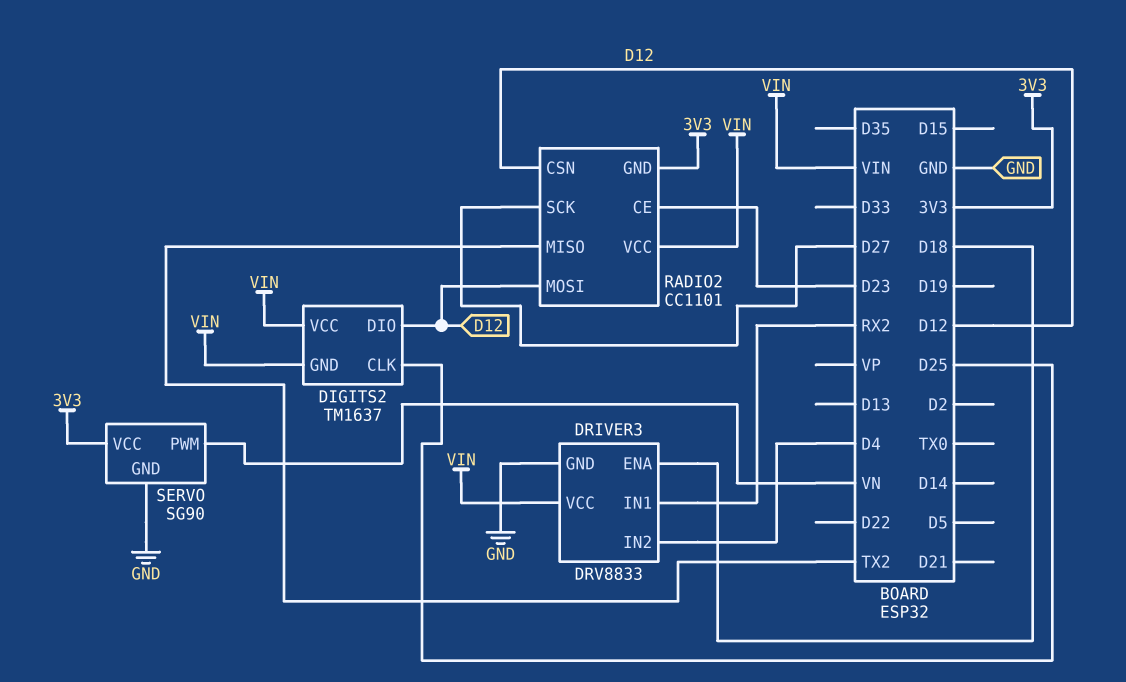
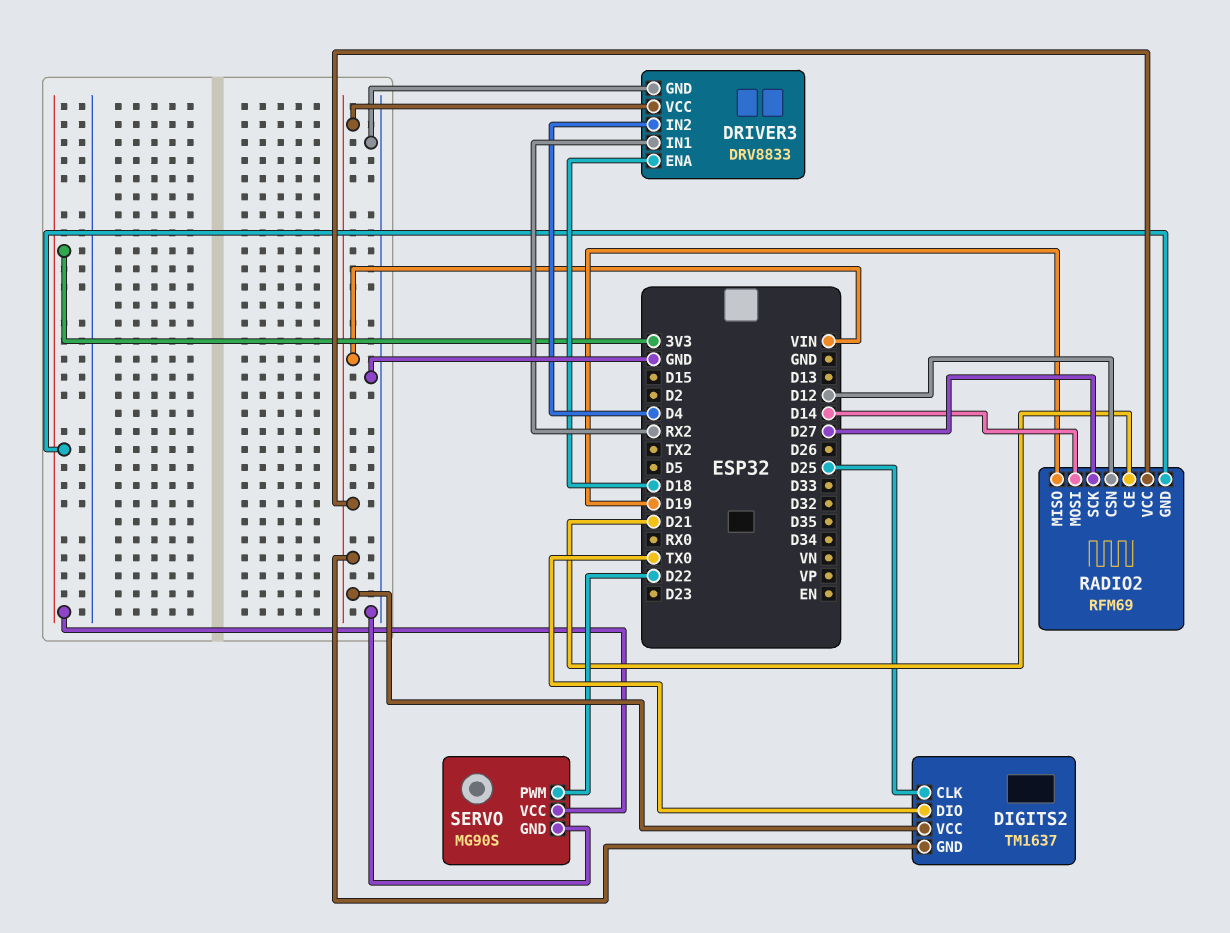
DIGITS2 pin DIO: D12 -> TX0
RADIO2: CC1101 -> RFM69
RADIO2 pin CE: D23 -> D21
RADIO2 pin MISO: TX2 -> D19
RADIO2 pin MOSI: D12 -> D14
SERVO: SG90 -> MG90S
SERVO pin PWM: VN -> D22

